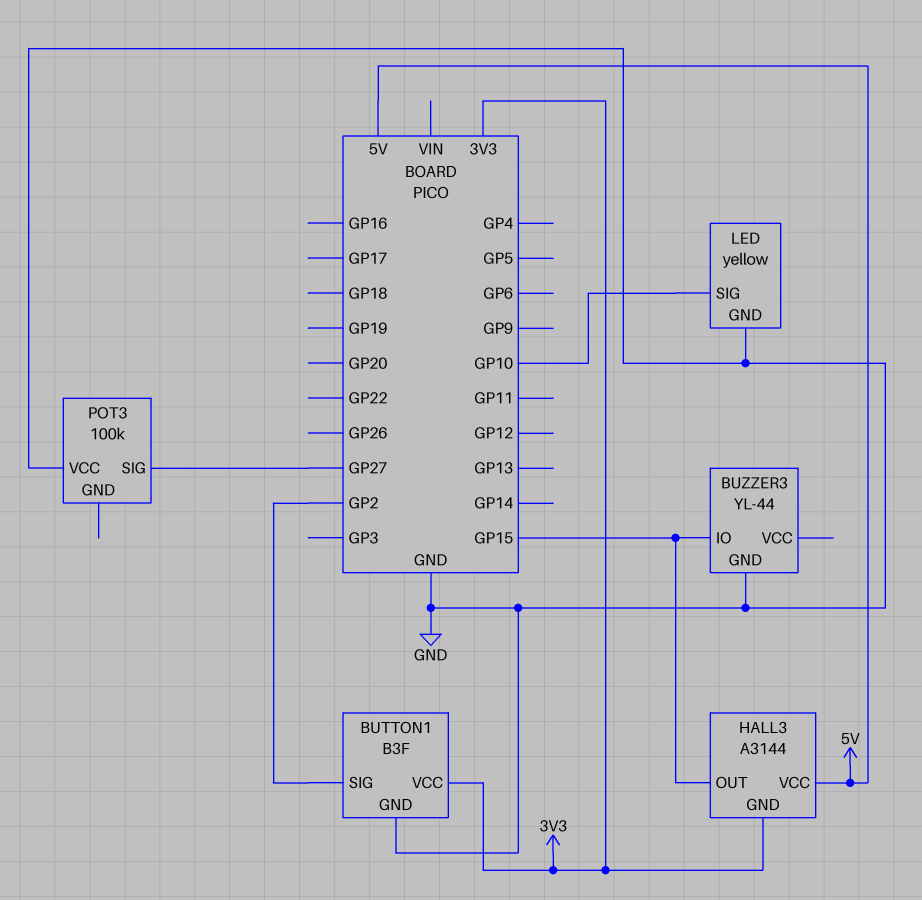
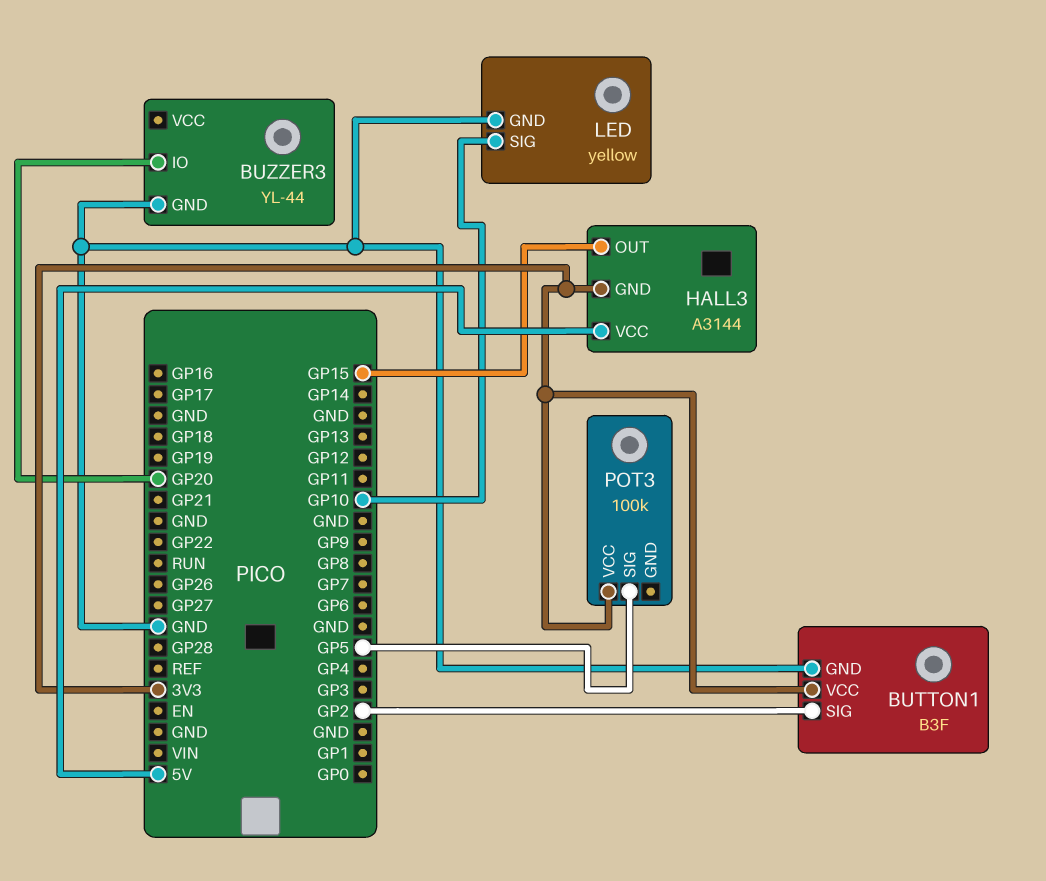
BUZZER3 pin IO: GP15 -> GP20
POT3 pin SIG: GP27 -> GP5
POT3 pin VCC: GND -> 3V3

